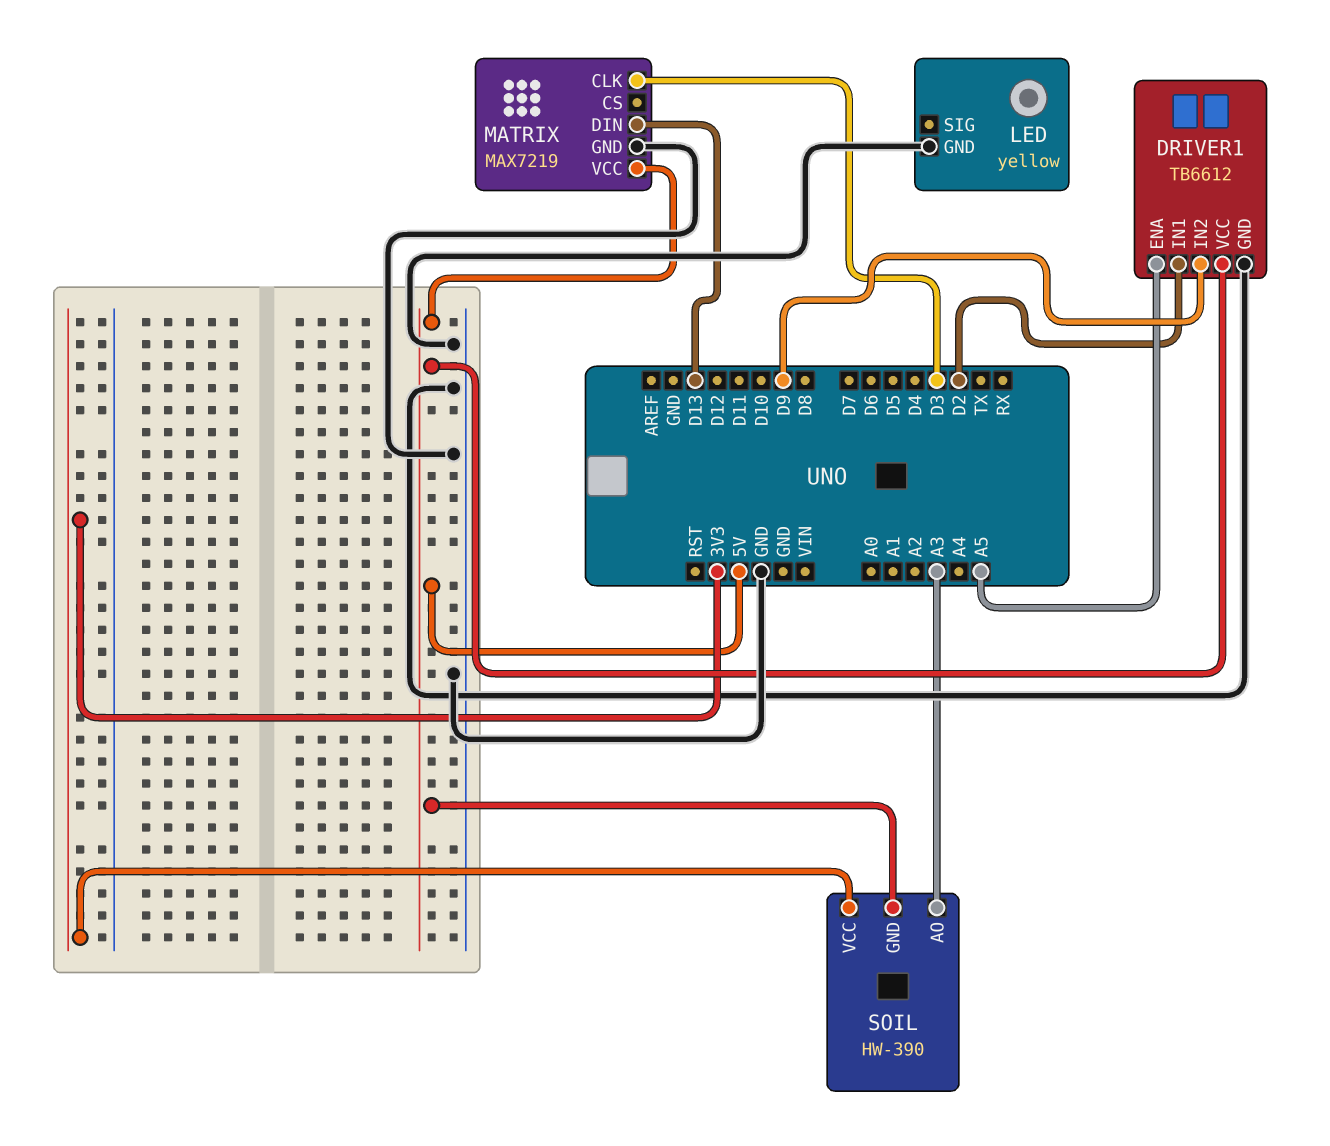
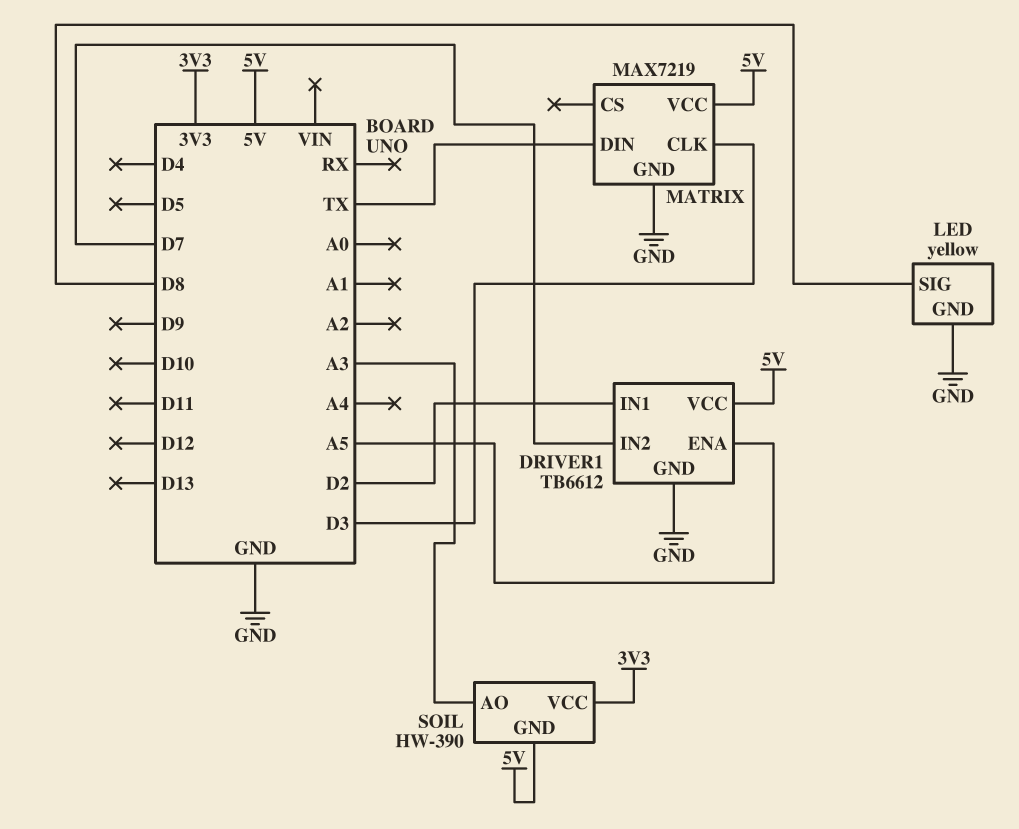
DRIVER1 pin IN2: D9 -> D7
LED pin SIG: none -> D8
MATRIX pin DIN: D13 -> TX

